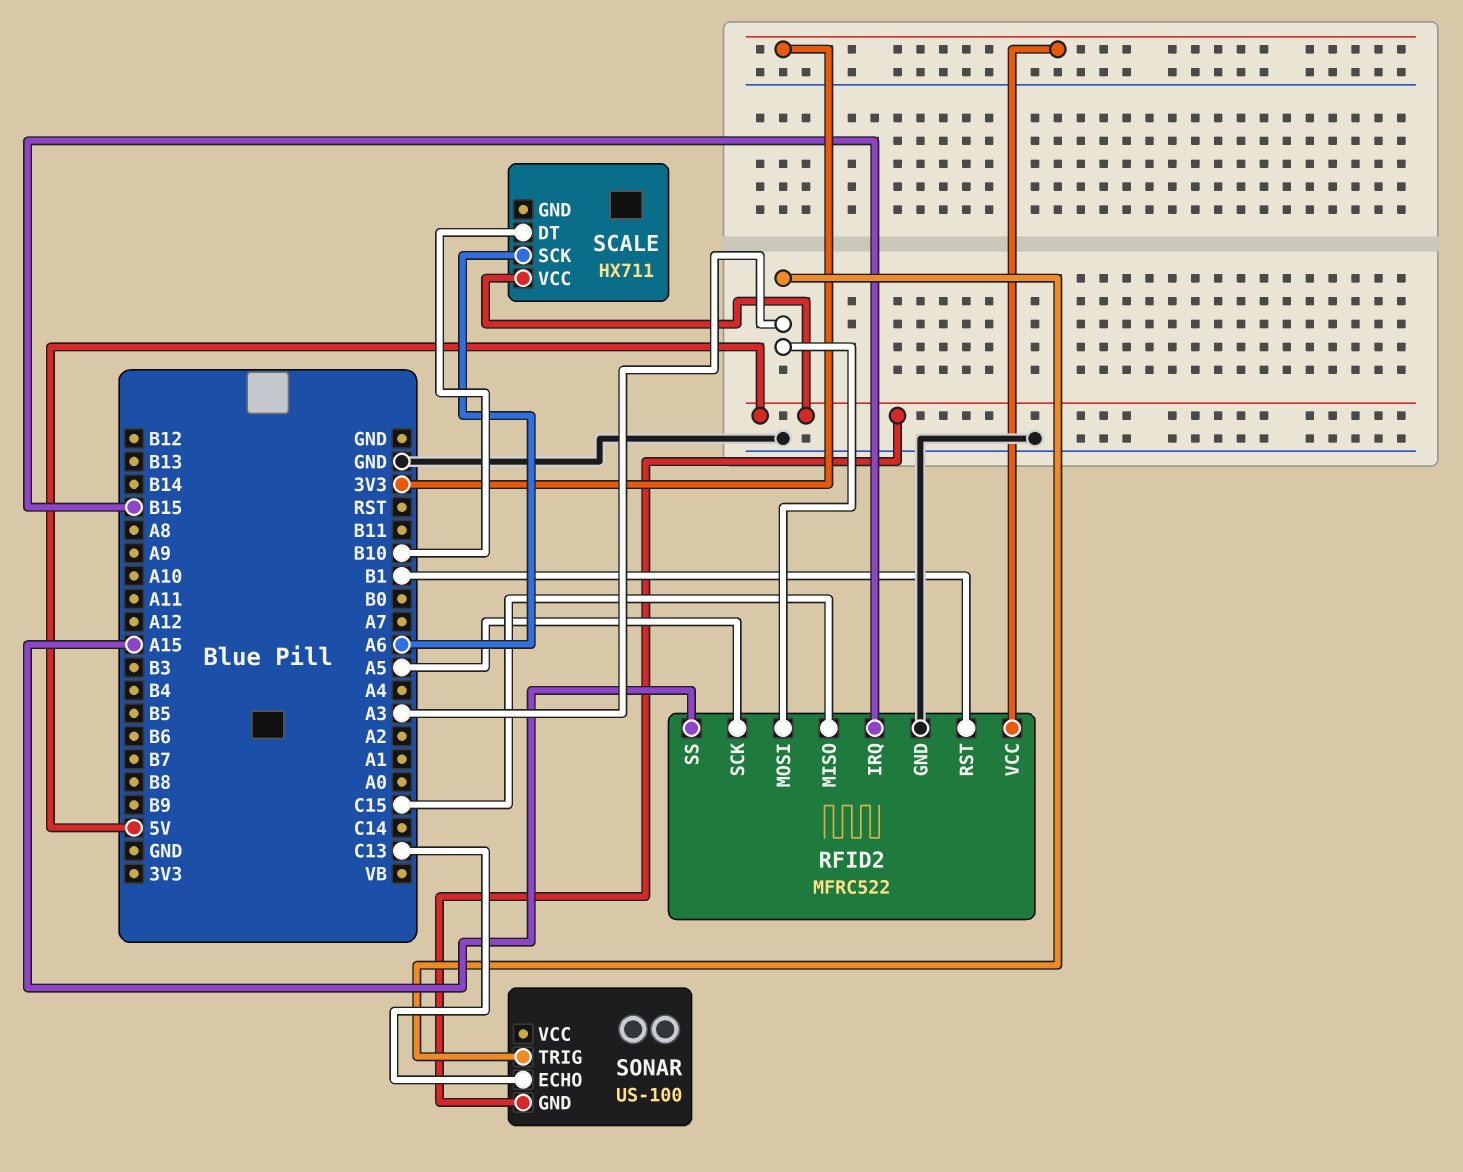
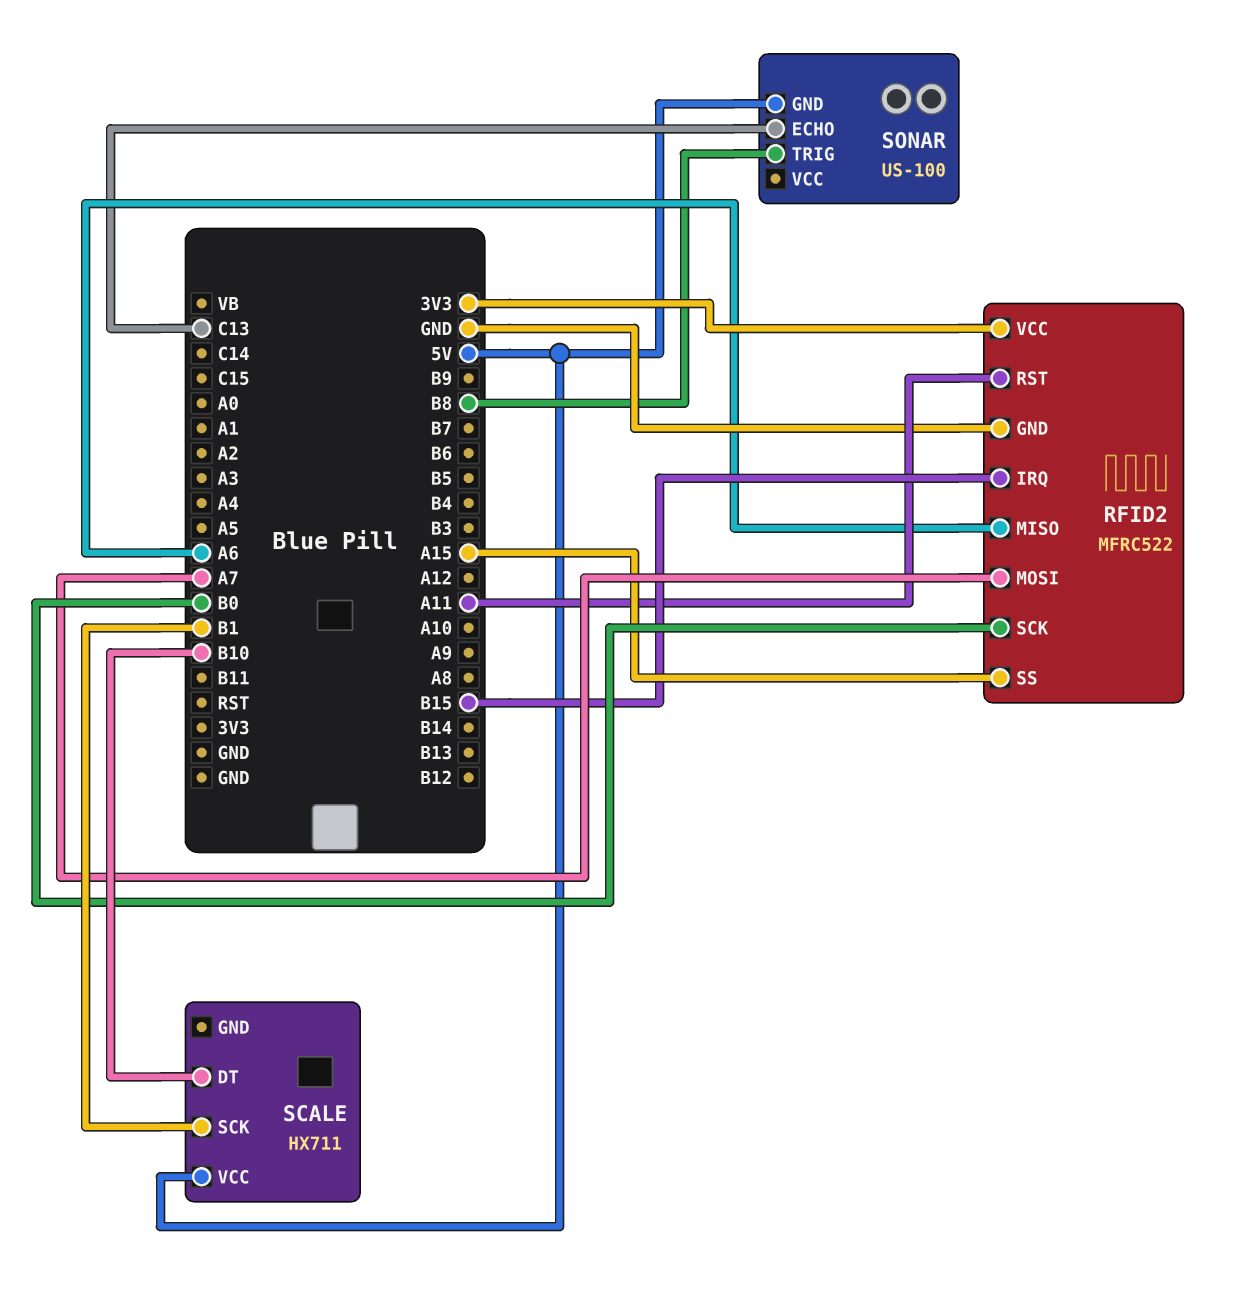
RFID2 pin MISO: C15 -> A6
RFID2 pin MOSI: A3 -> A7
RFID2 pin RST: B1 -> A11
RFID2 pin SCK: A5 -> B0
SCALE pin SCK: A6 -> B1
SONAR pin TRIG: A3 -> B8

